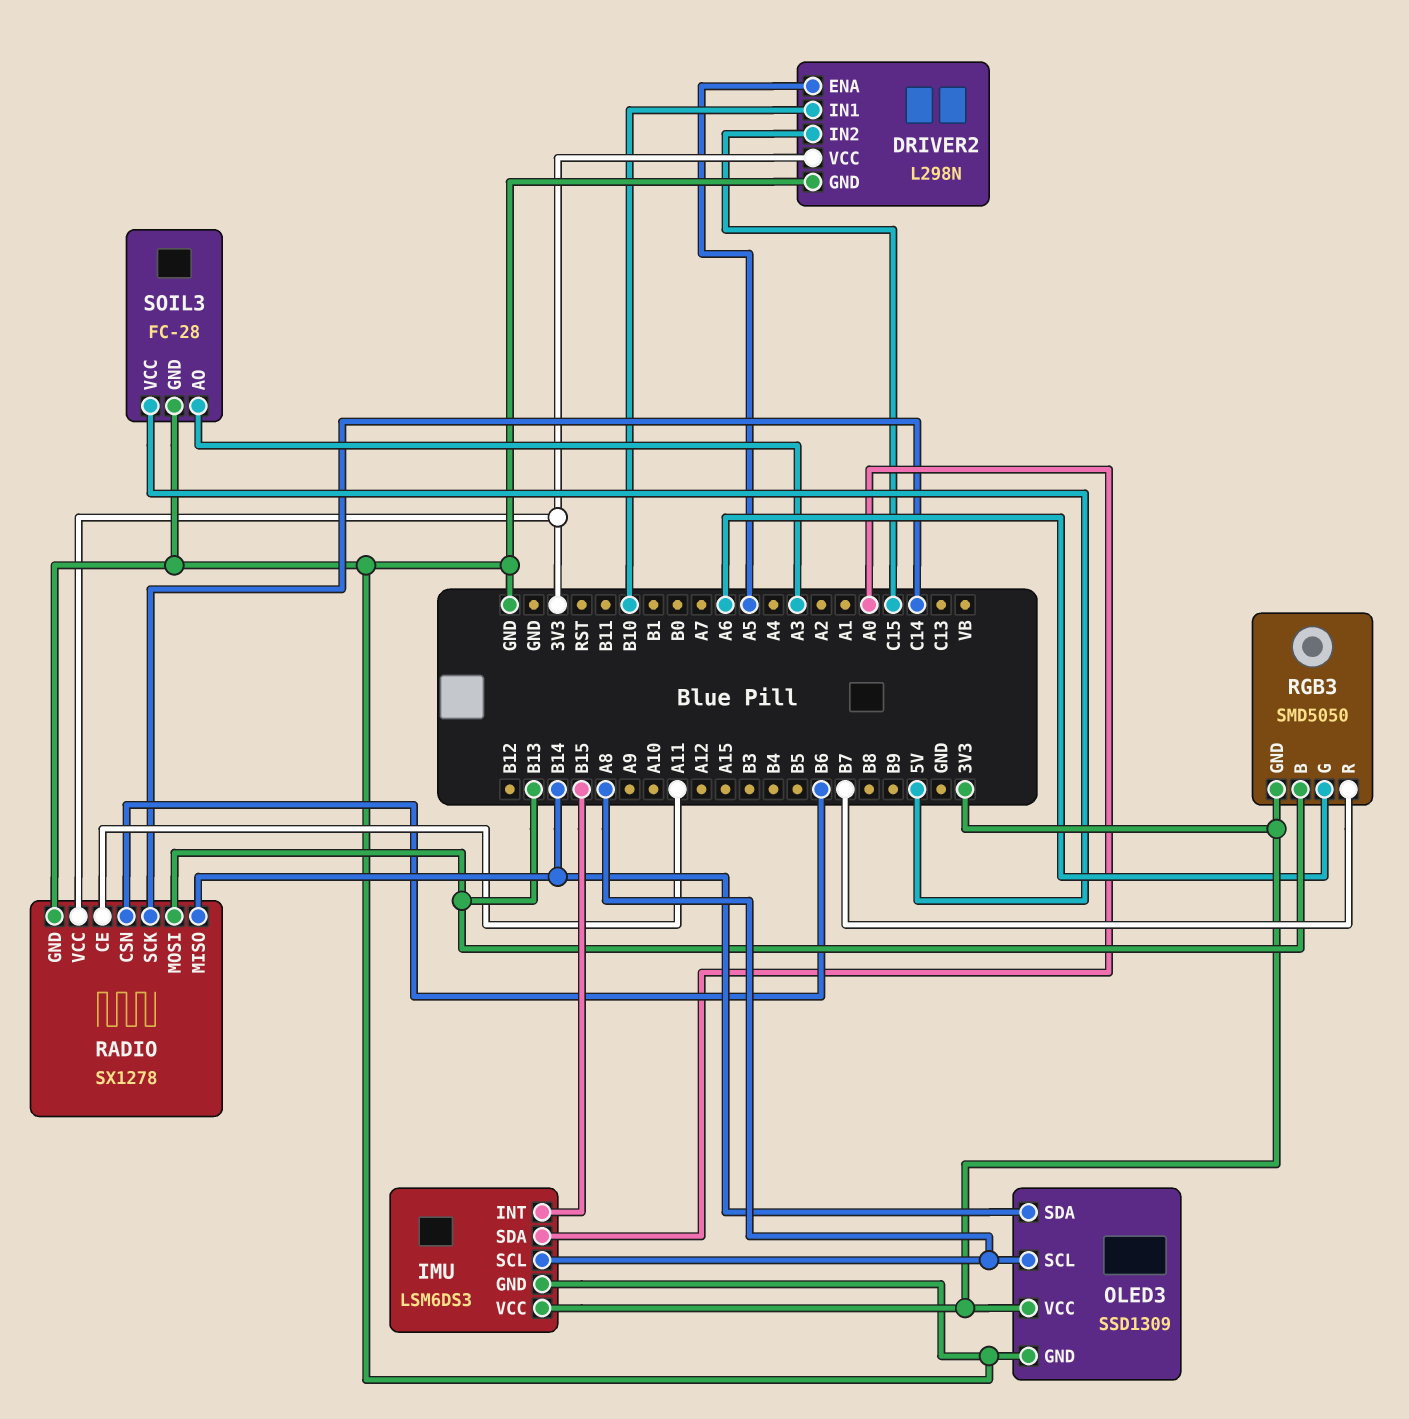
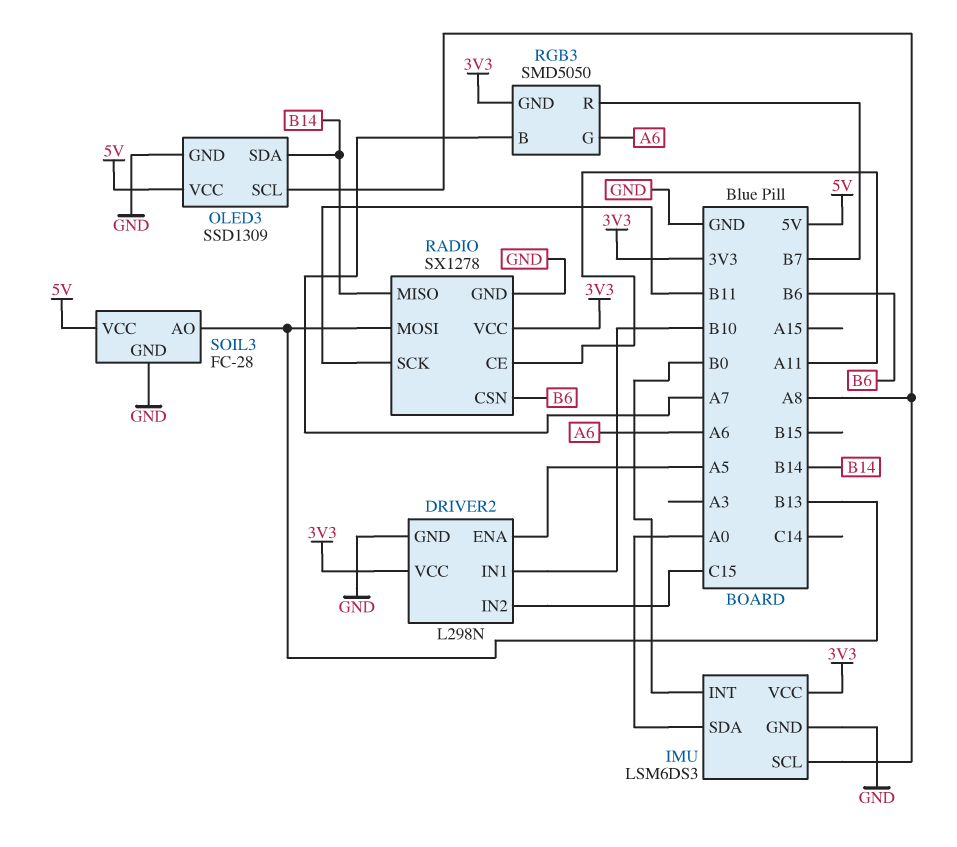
IMU pin INT: B15 -> B0
OLED3 pin VCC: 3V3 -> 5V
RADIO pin SCK: C14 -> B11
RGB3 pin B: B13 -> A7
SOIL3 pin AO: A3 -> B13

